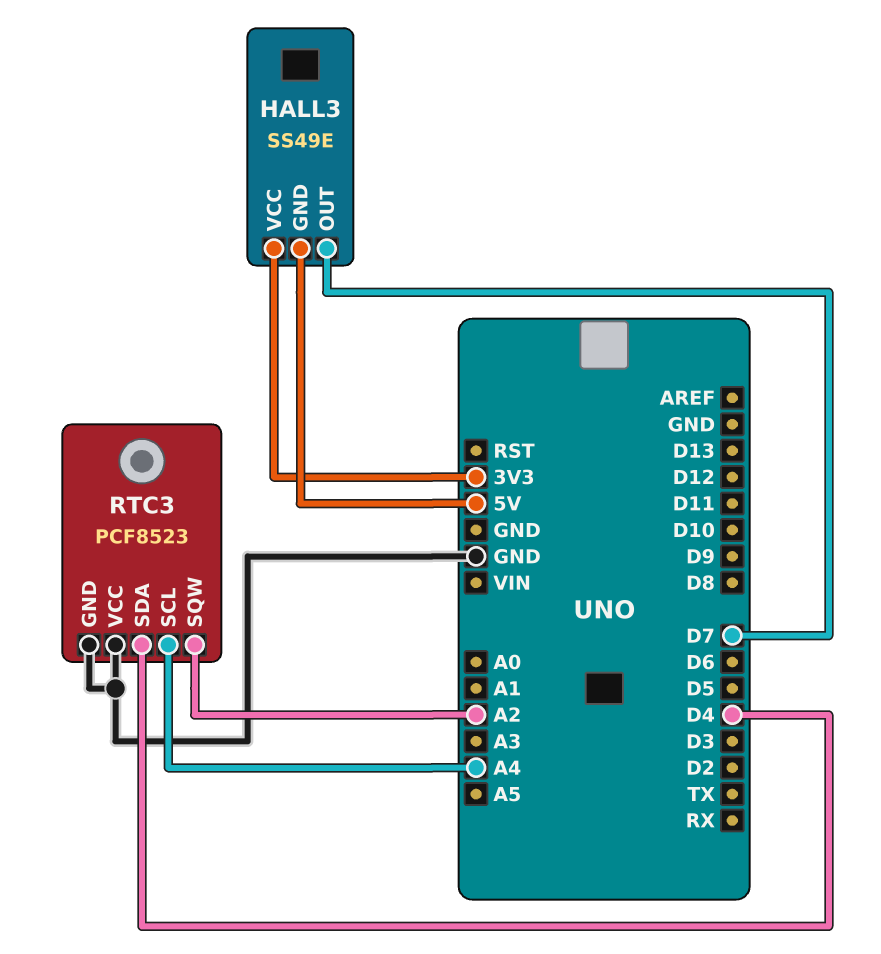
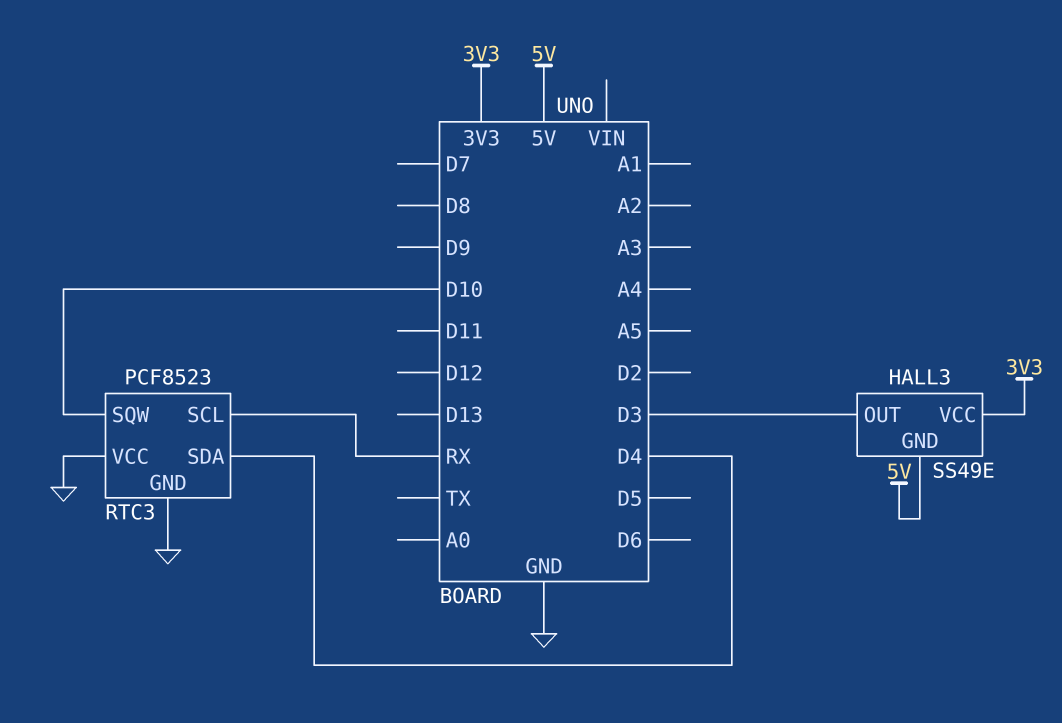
HALL3 pin OUT: D7 -> D3
RTC3 pin SCL: A4 -> RX
RTC3 pin SQW: A2 -> D10

